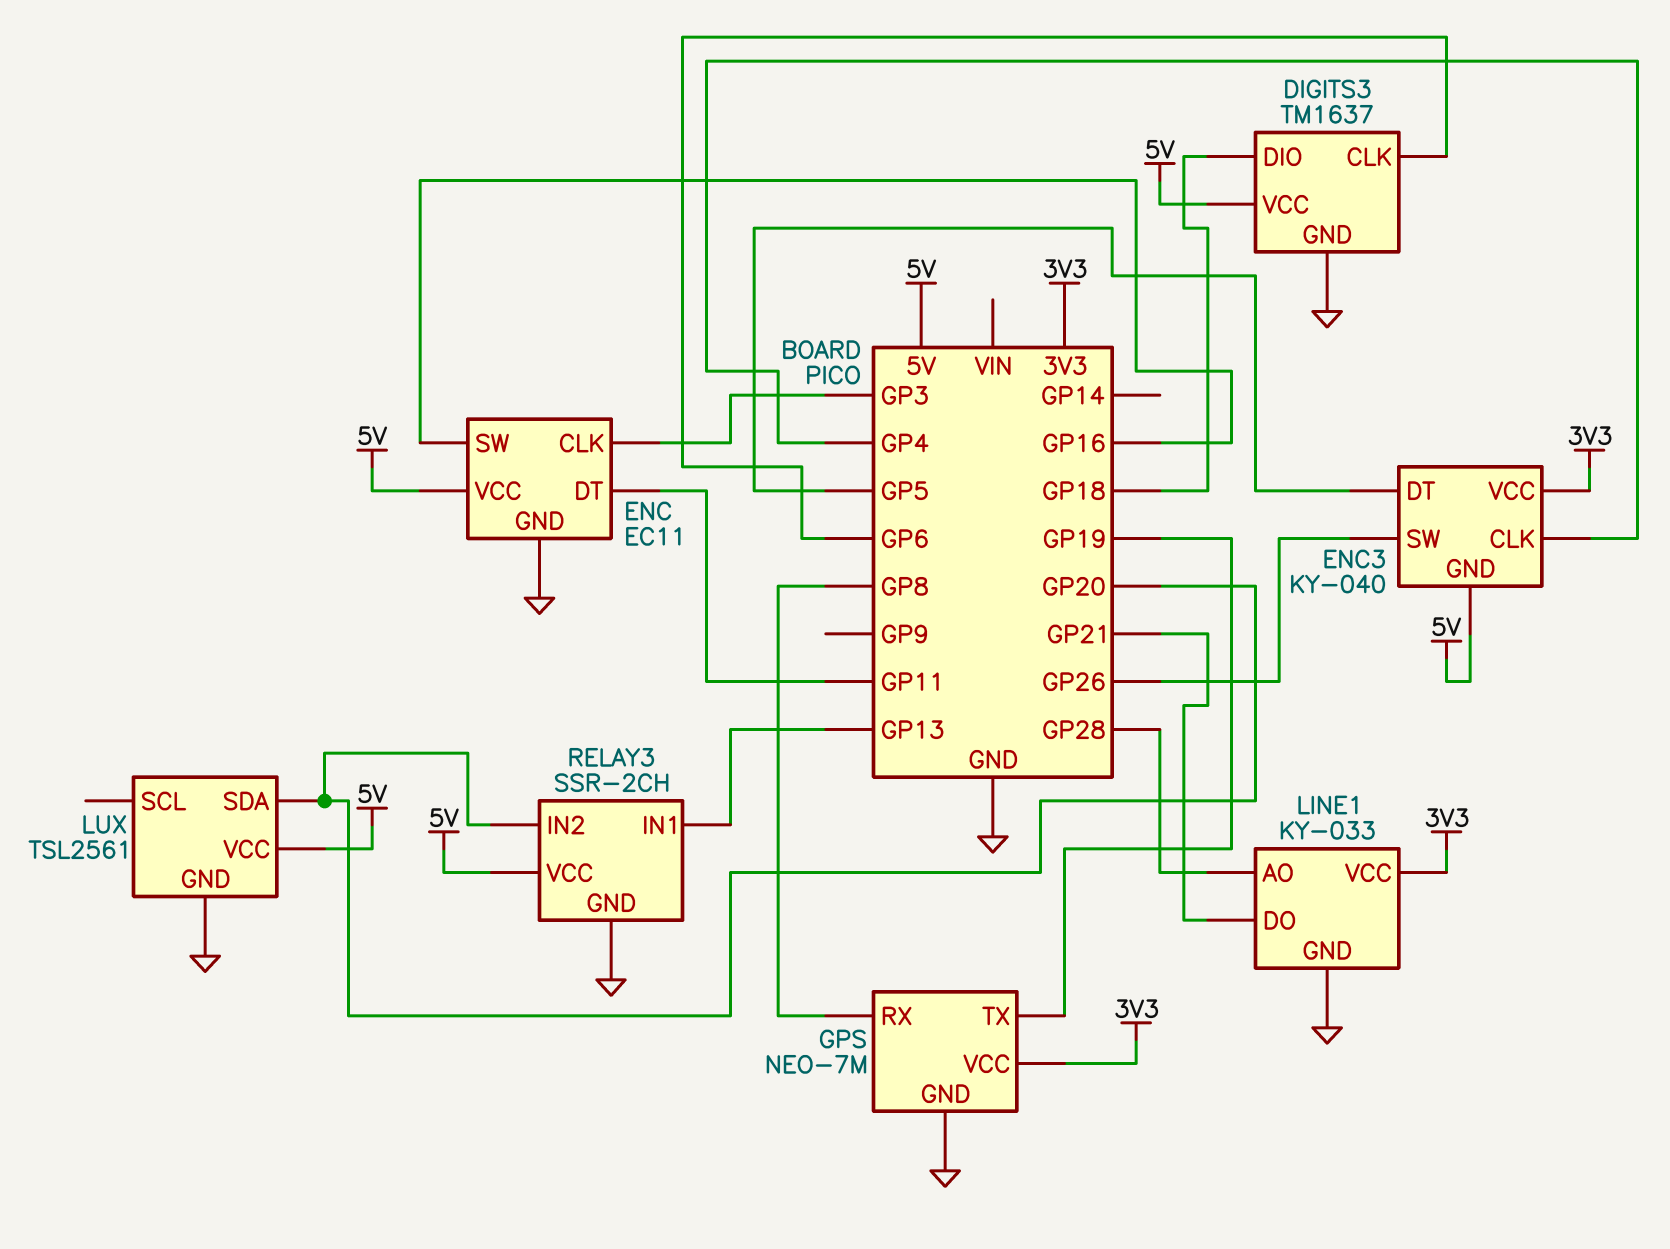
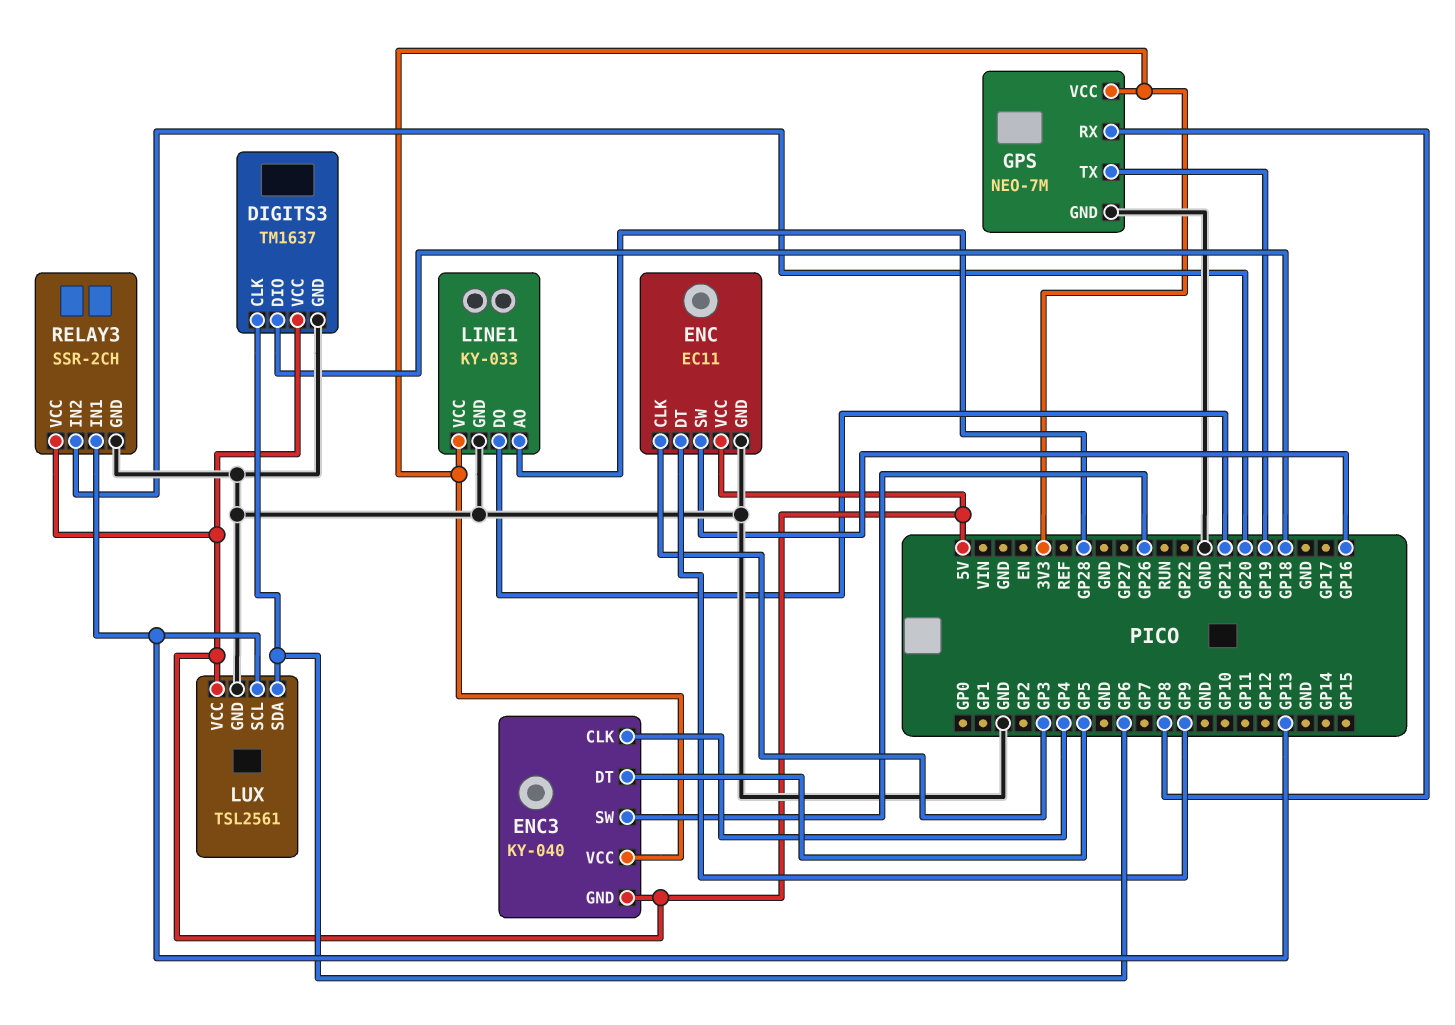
ENC pin DT: GP11 -> GP9
LUX pin SCL: none -> GP13
LUX pin SDA: GP20 -> GP6

